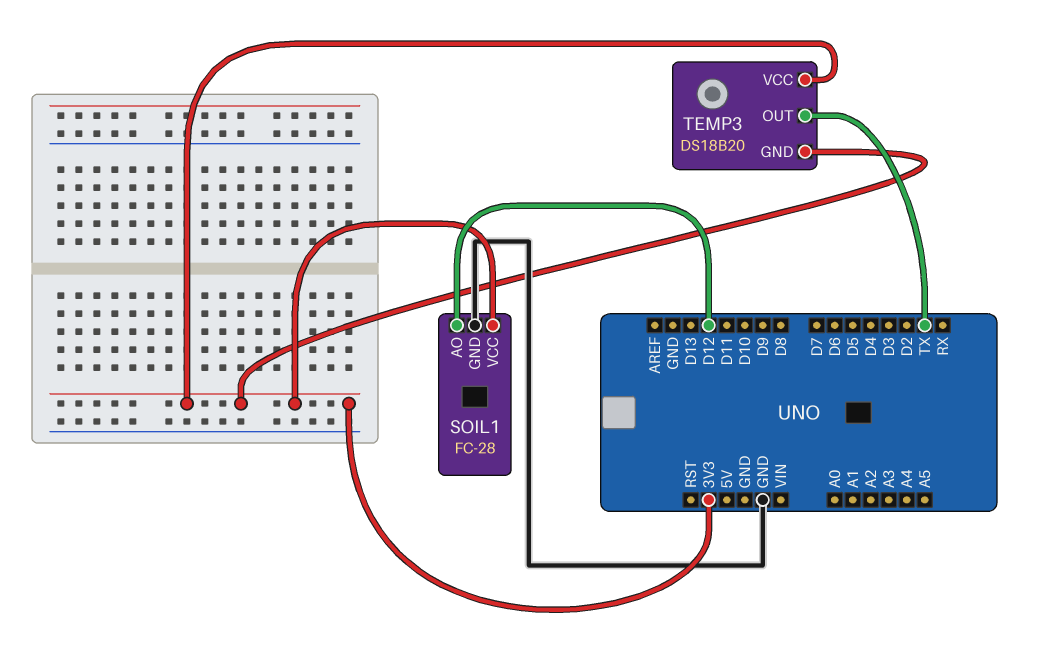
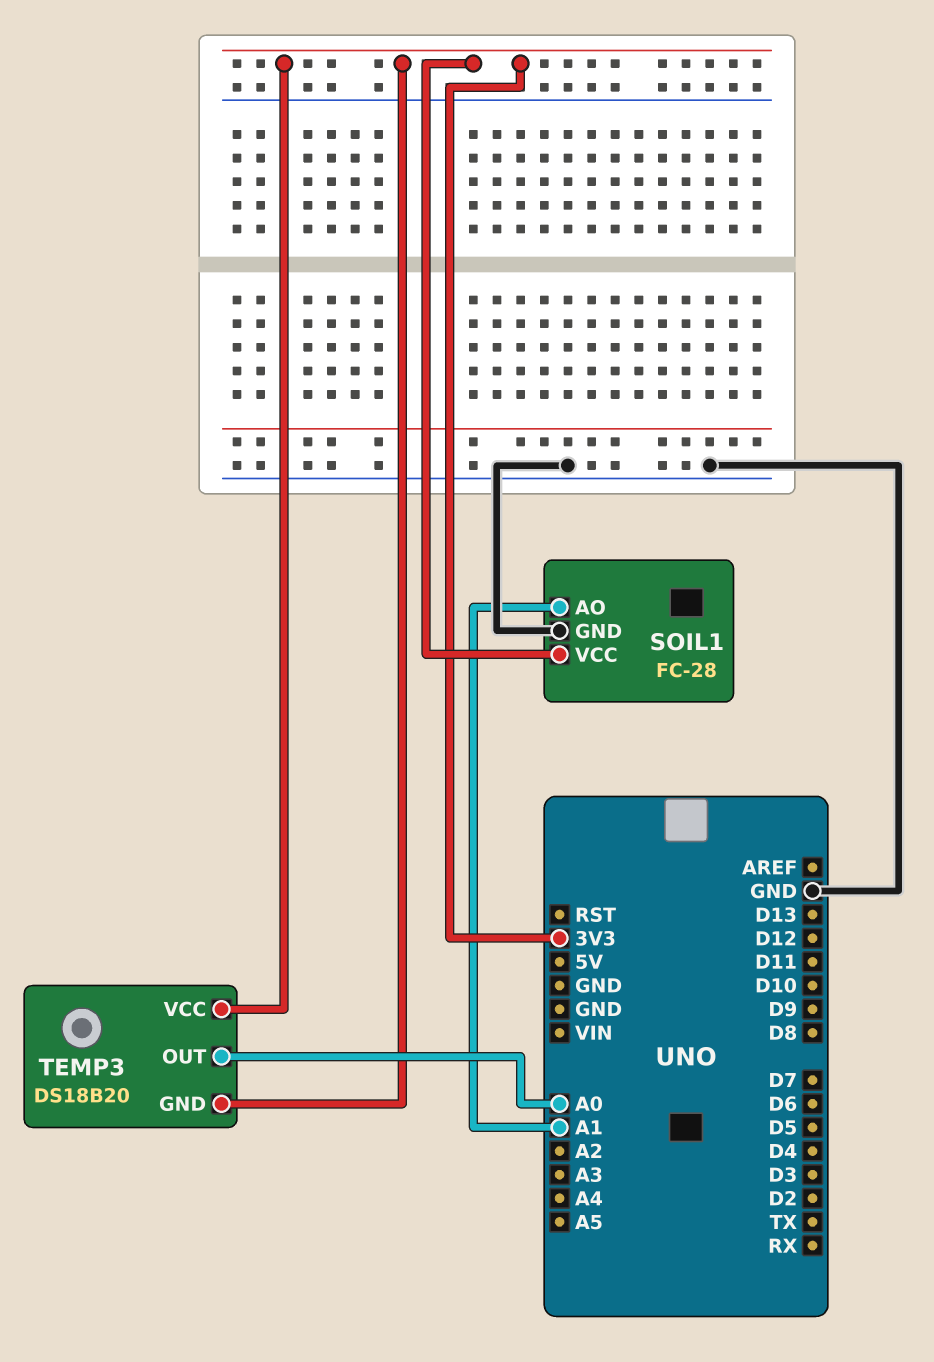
SOIL1 pin AO: D12 -> A1
TEMP3 pin OUT: TX -> A0

